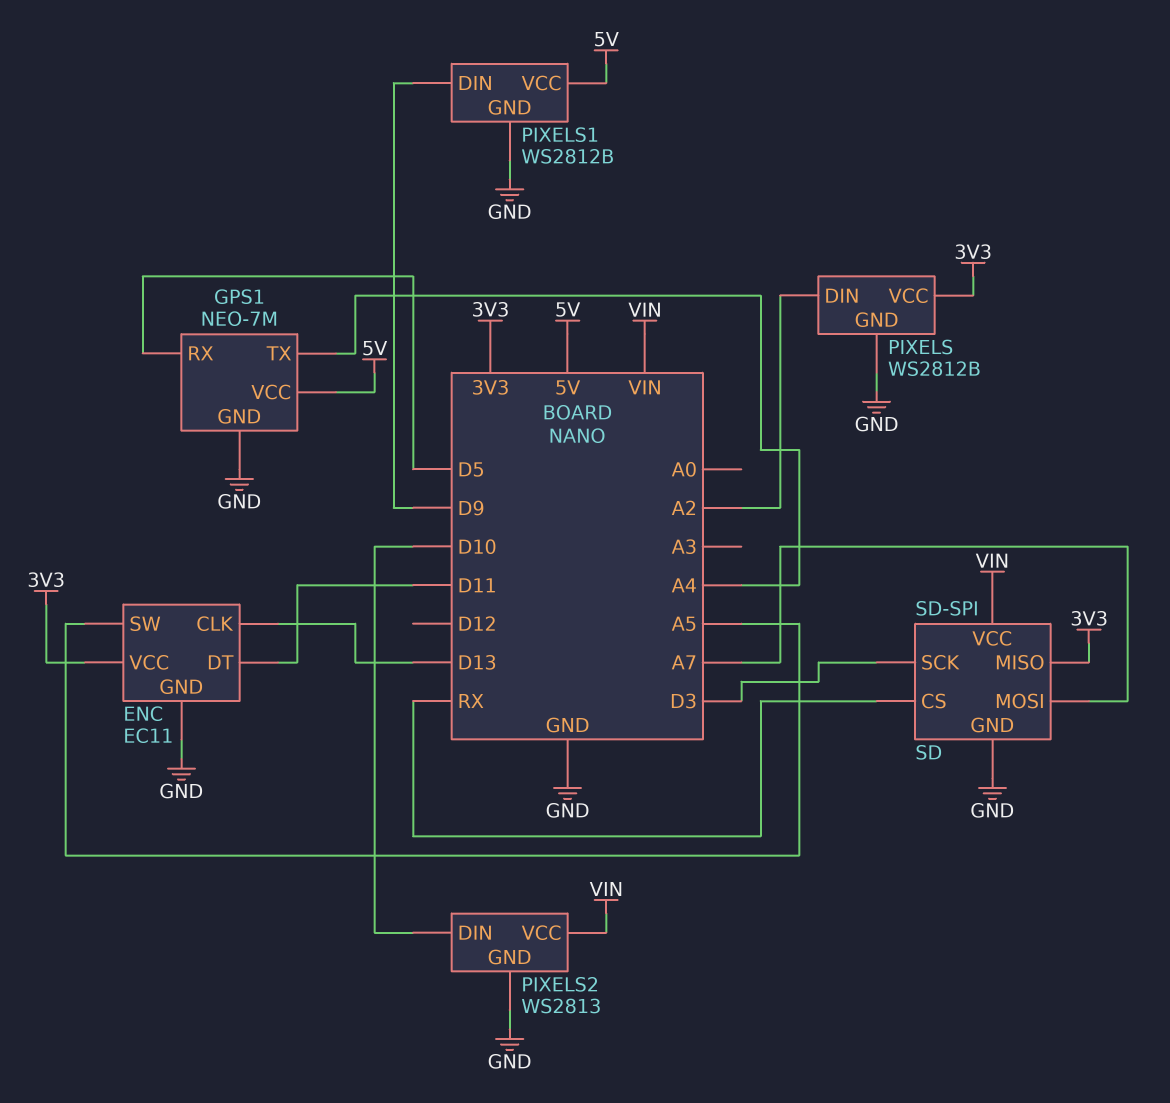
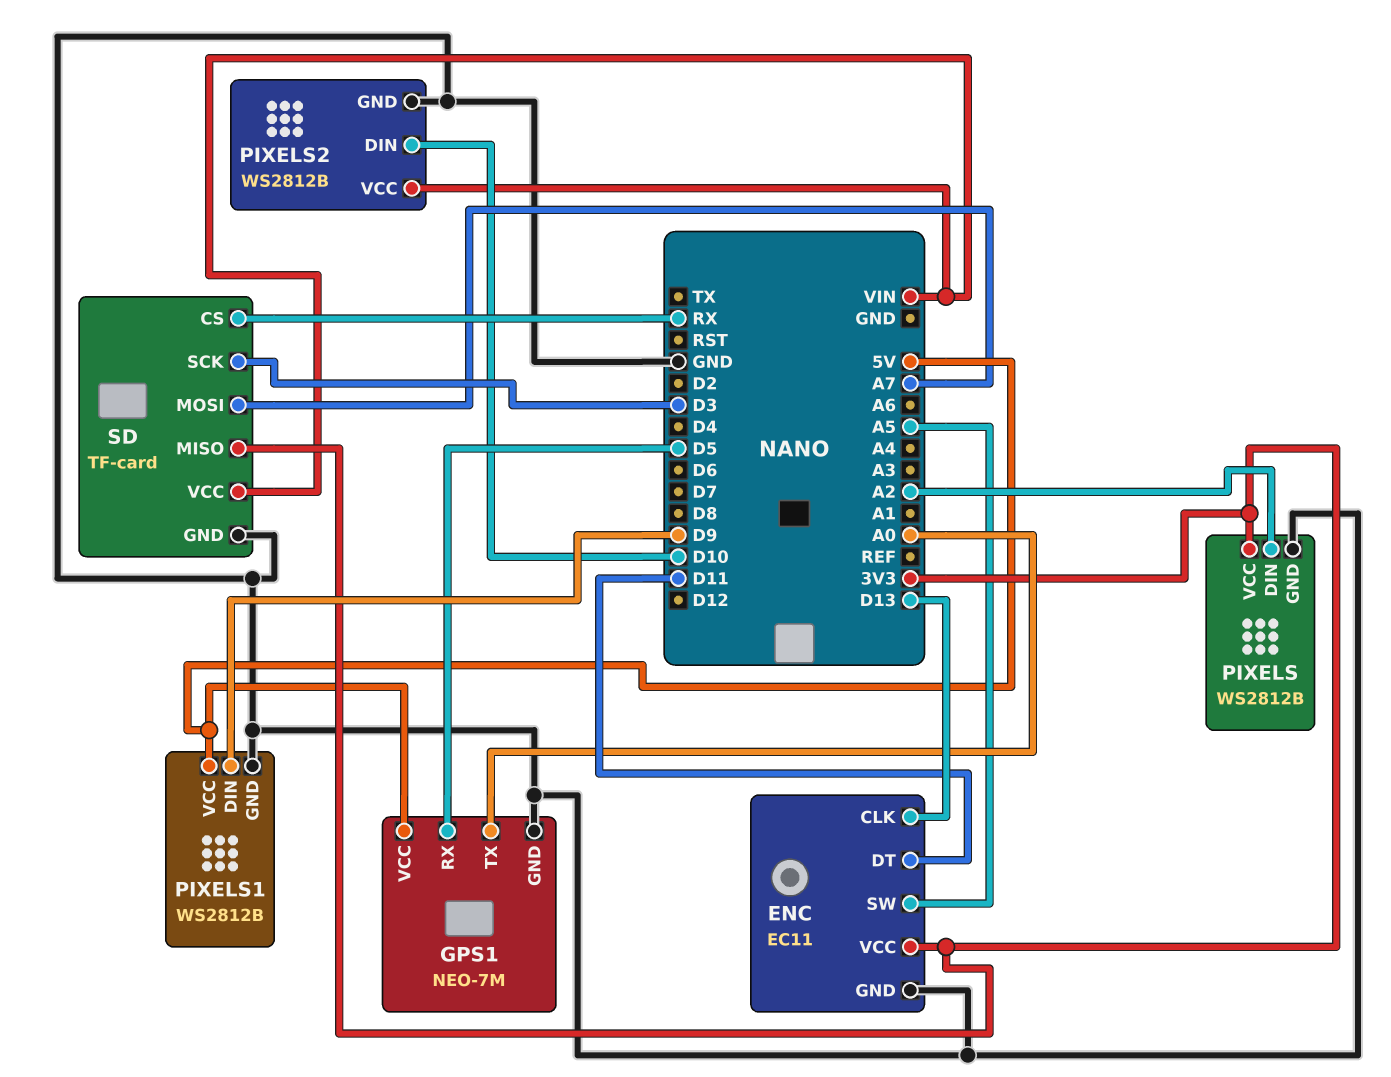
GPS1 pin TX: A4 -> A0
PIXELS2: WS2813 -> WS2812B
SD: SD-SPI -> TF-card

